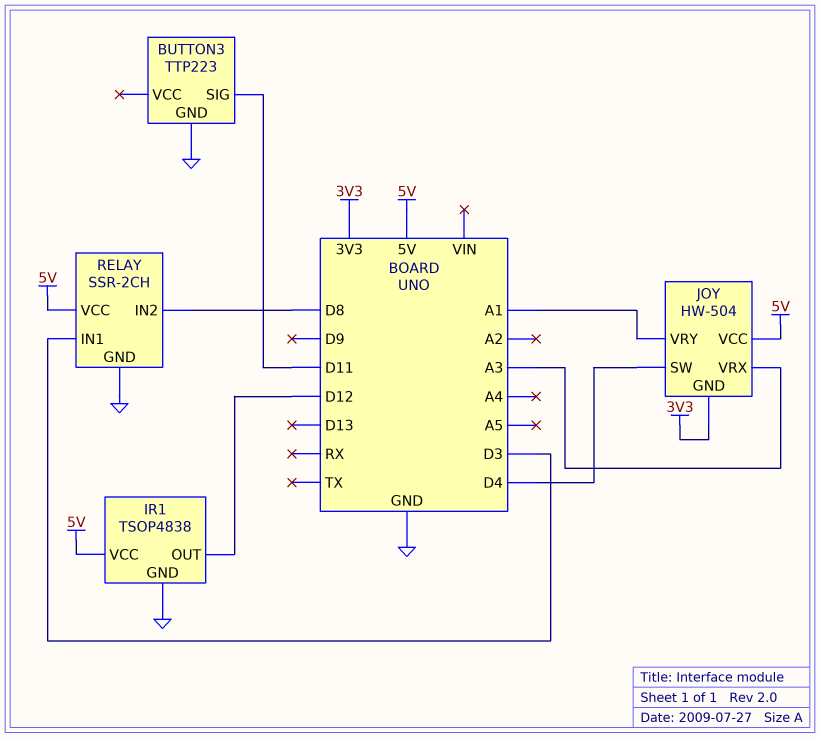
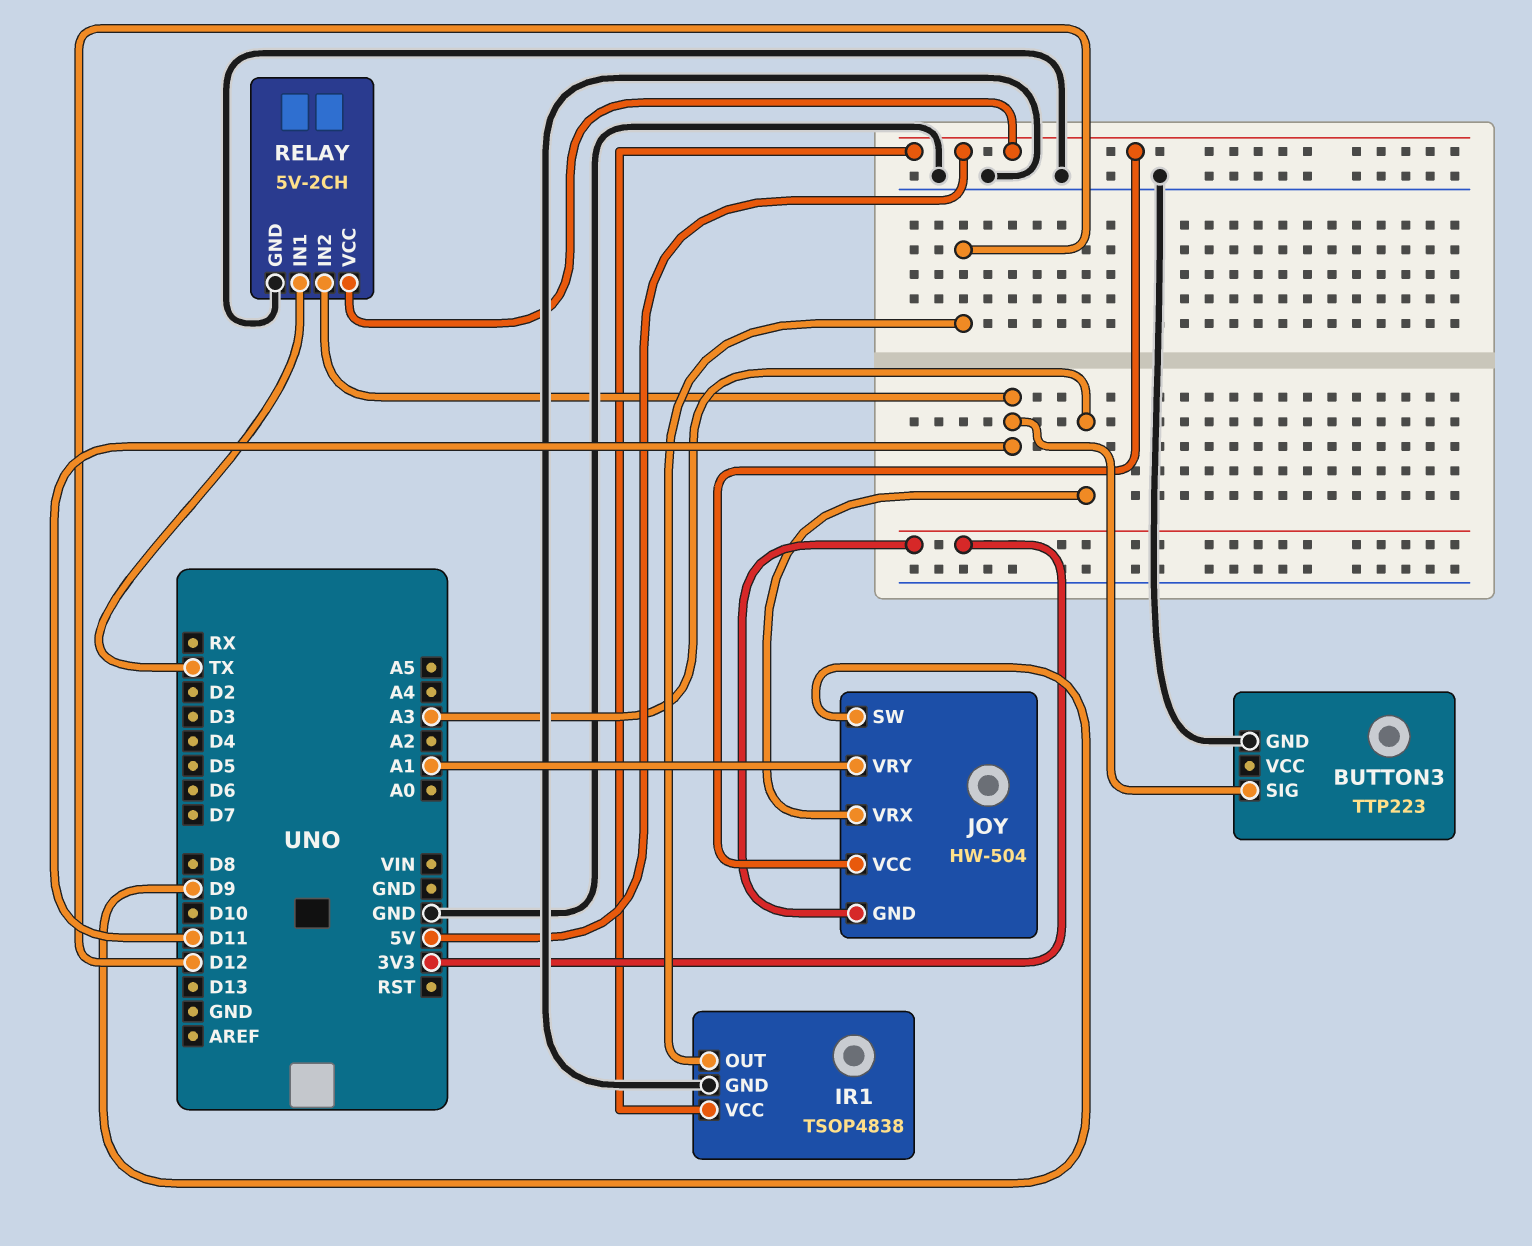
JOY pin SW: D4 -> D9
RELAY: SSR-2CH -> 5V-2CH
RELAY pin IN1: D3 -> TX
RELAY pin IN2: D8 -> D11

